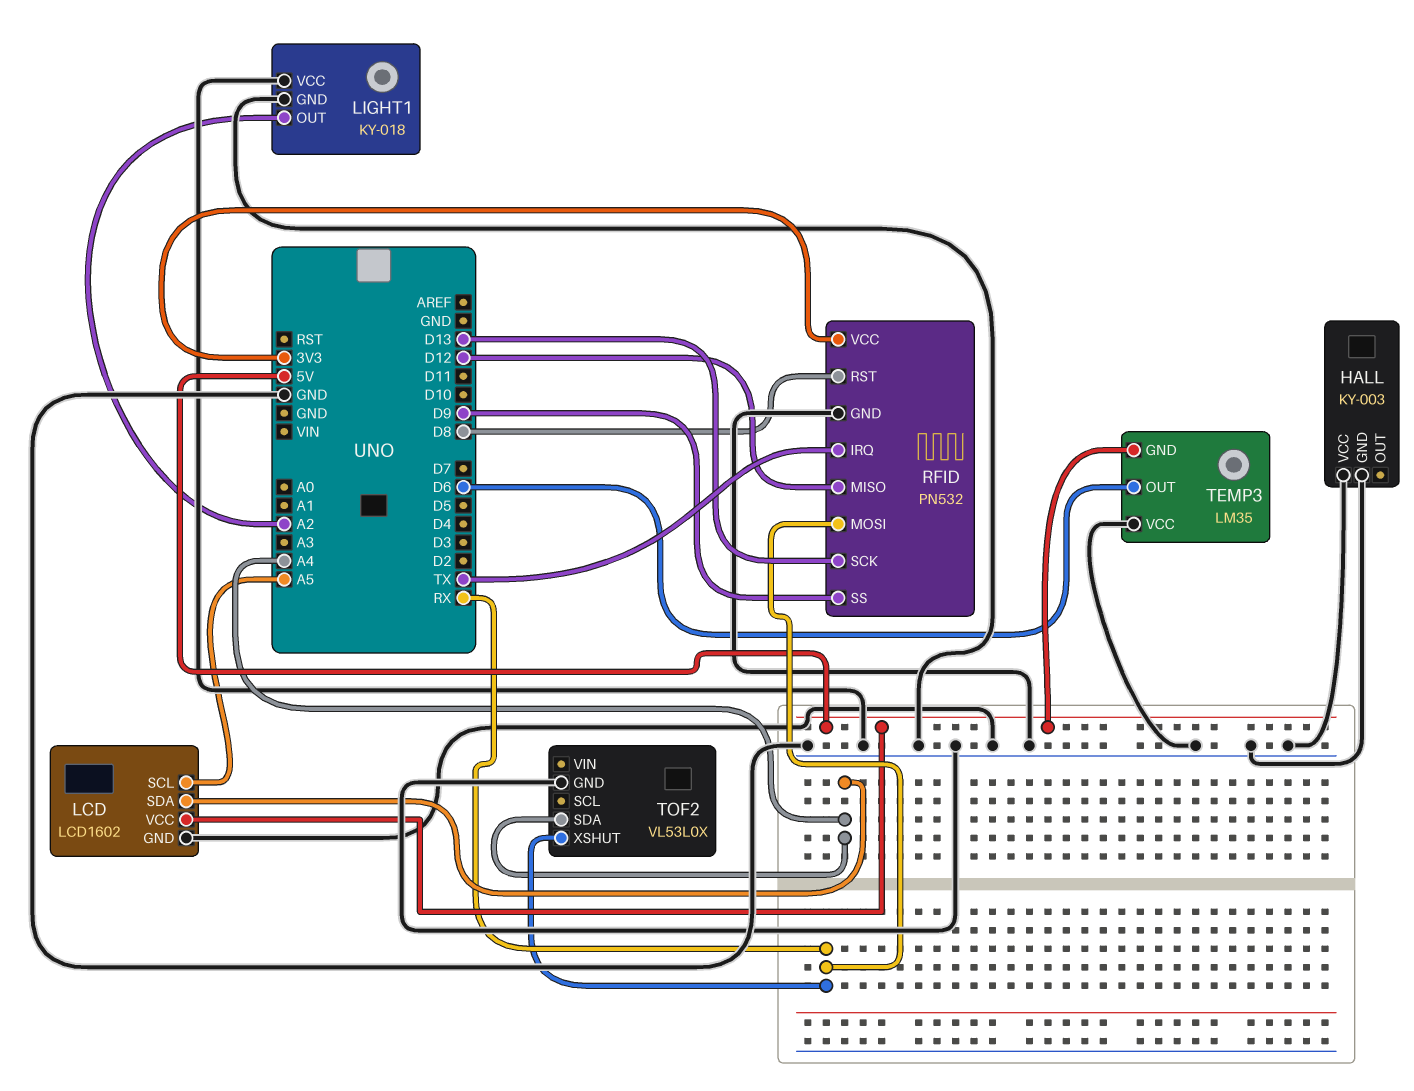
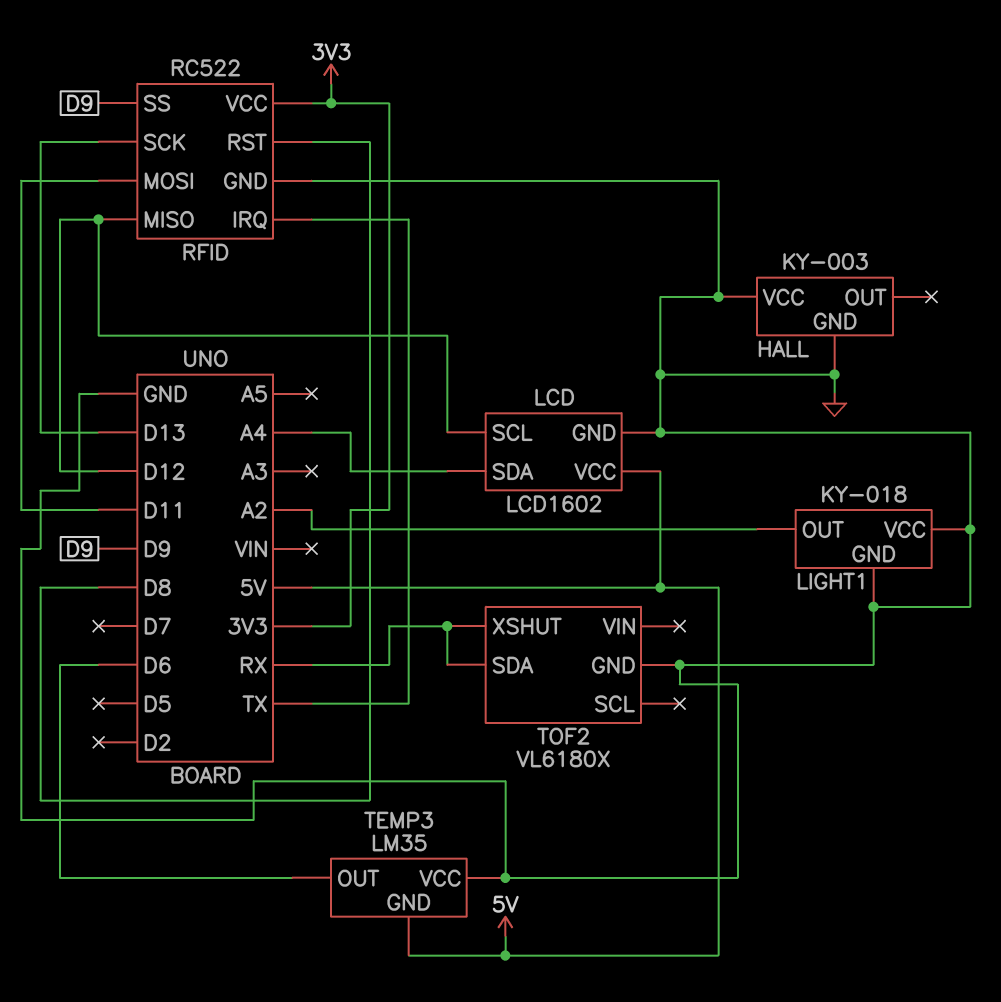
LCD pin SCL: A5 -> D12
RFID: PN532 -> RC522
RFID pin MOSI: RX -> D11
TOF2: VL53L0X -> VL6180X
TOF2 pin SDA: A4 -> RX

